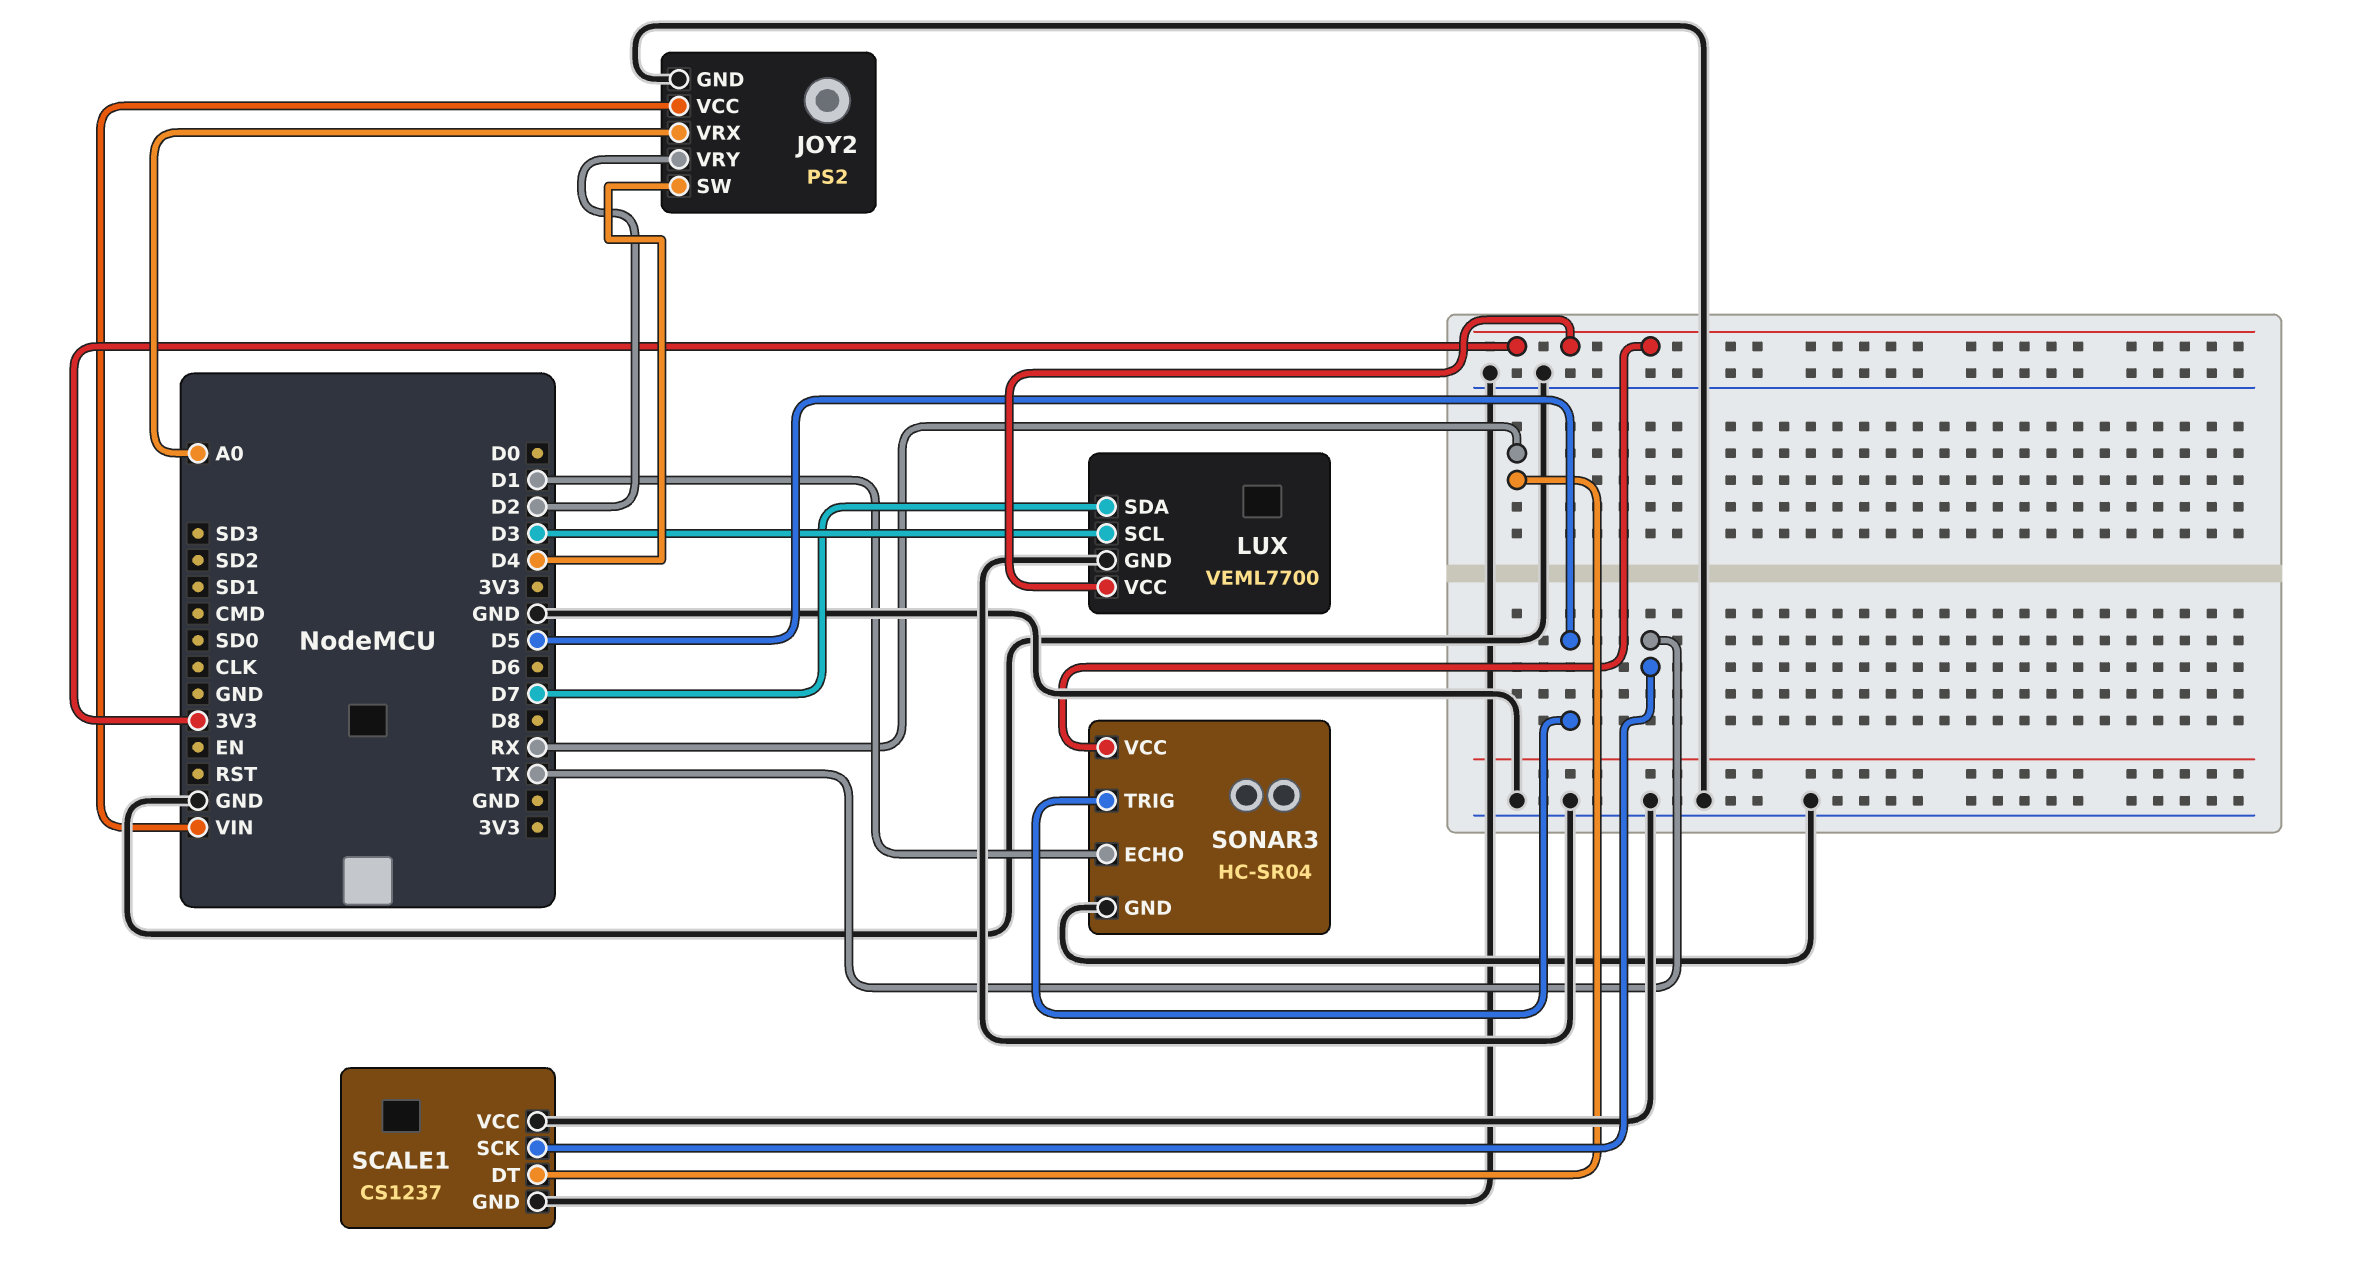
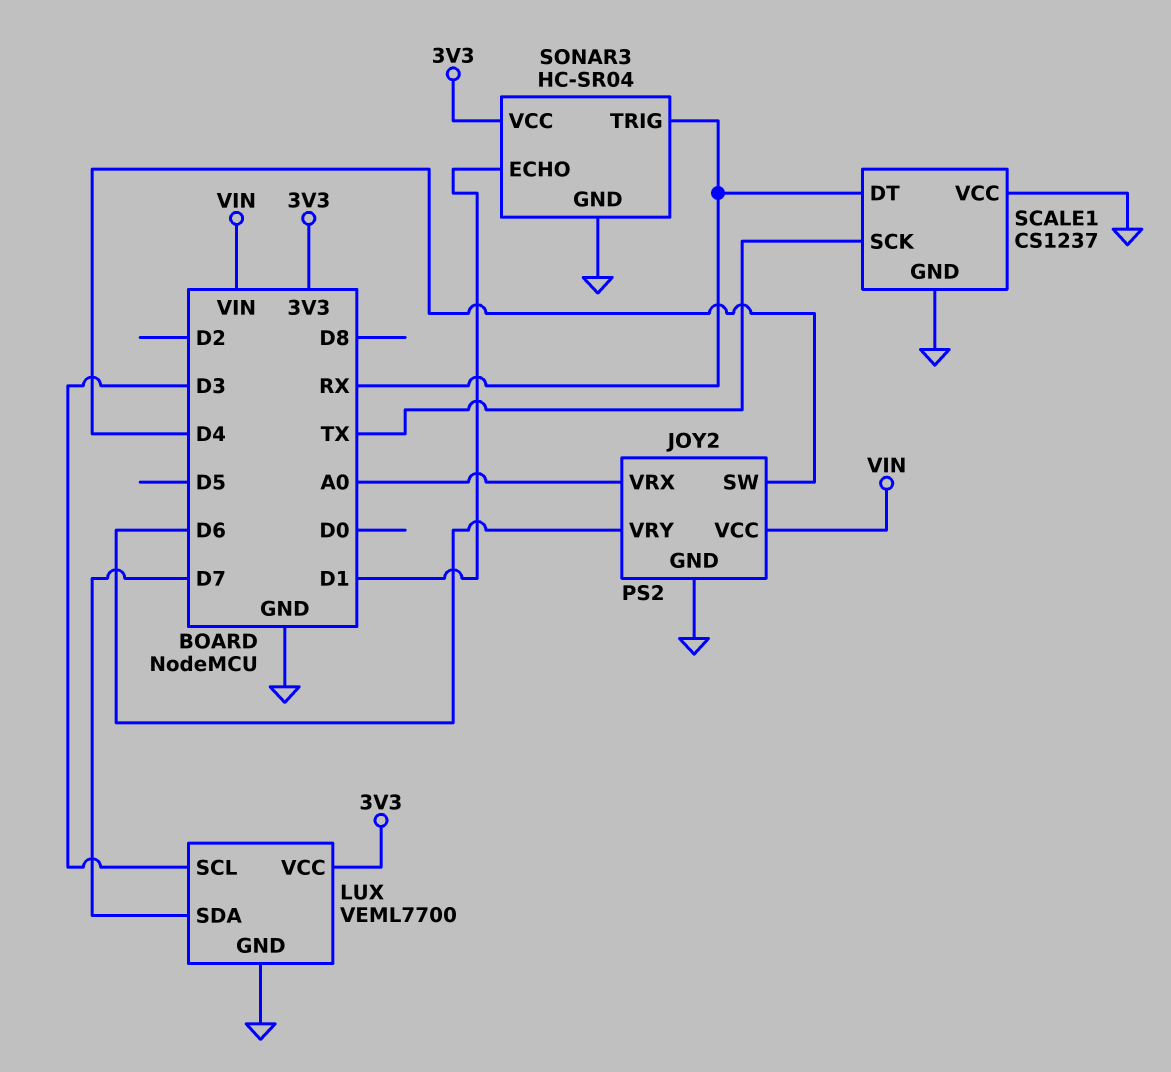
JOY2 pin VRY: D2 -> D6
SONAR3 pin TRIG: D5 -> RX

